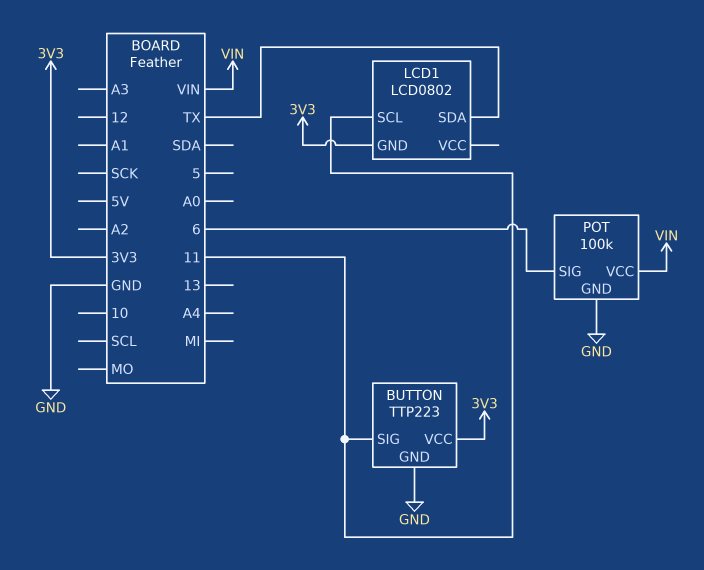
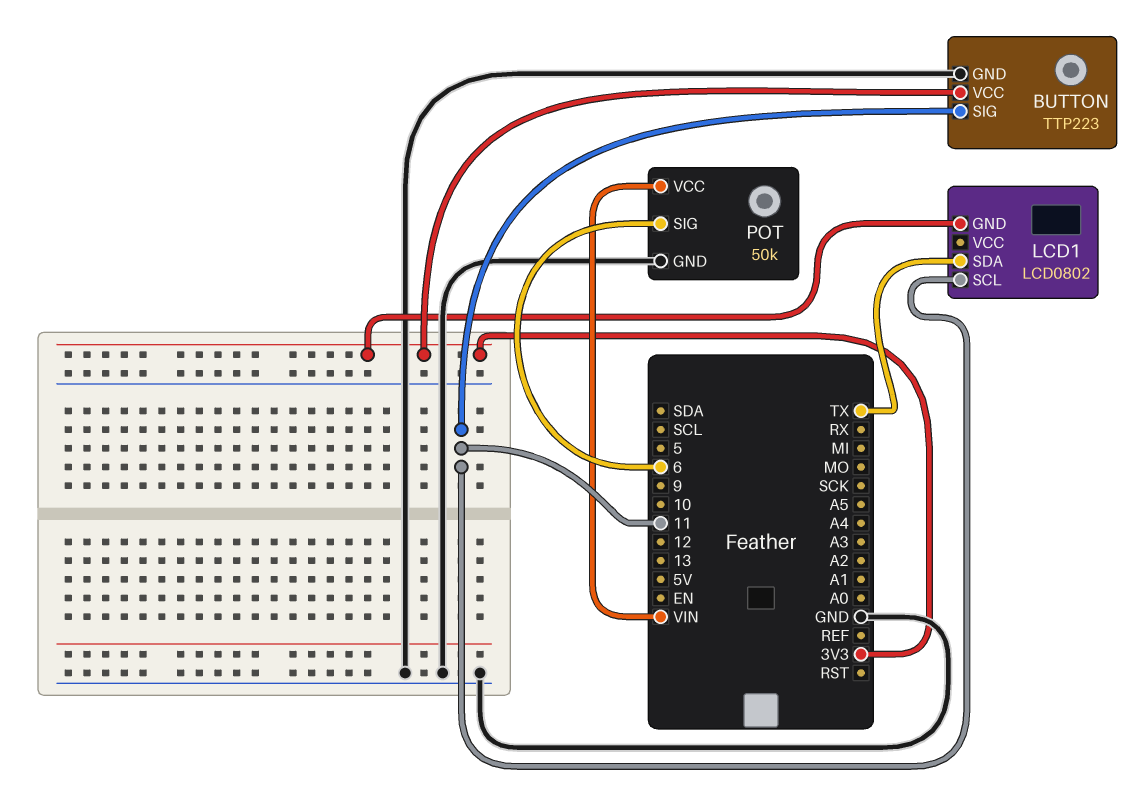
POT: 100k -> 50k

